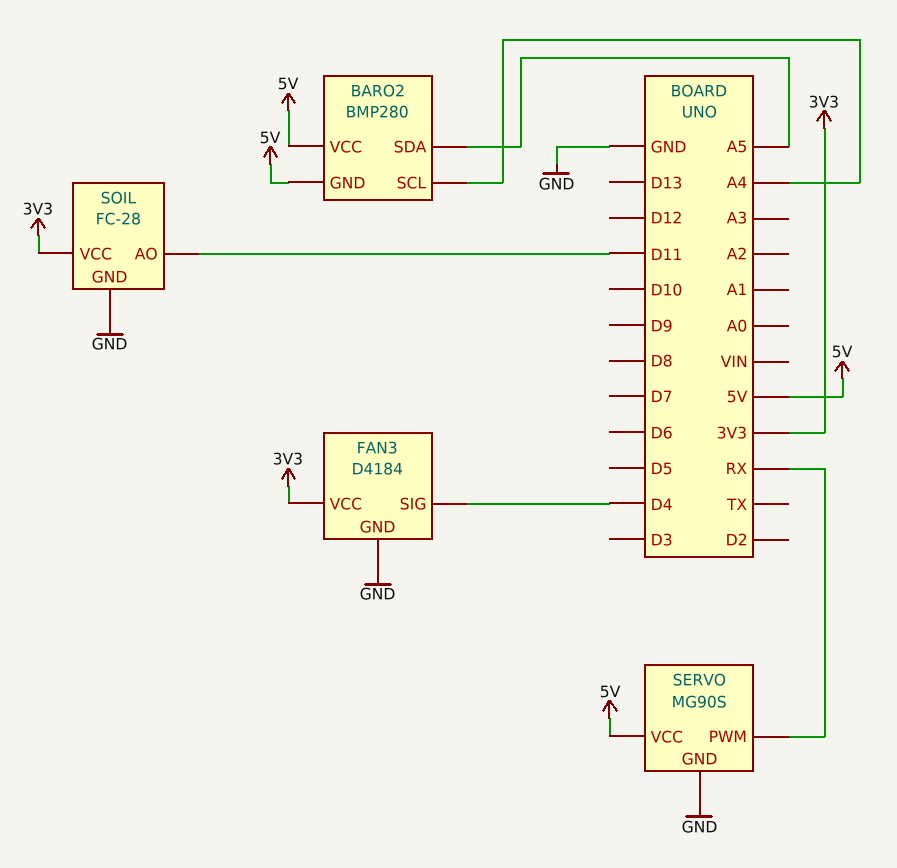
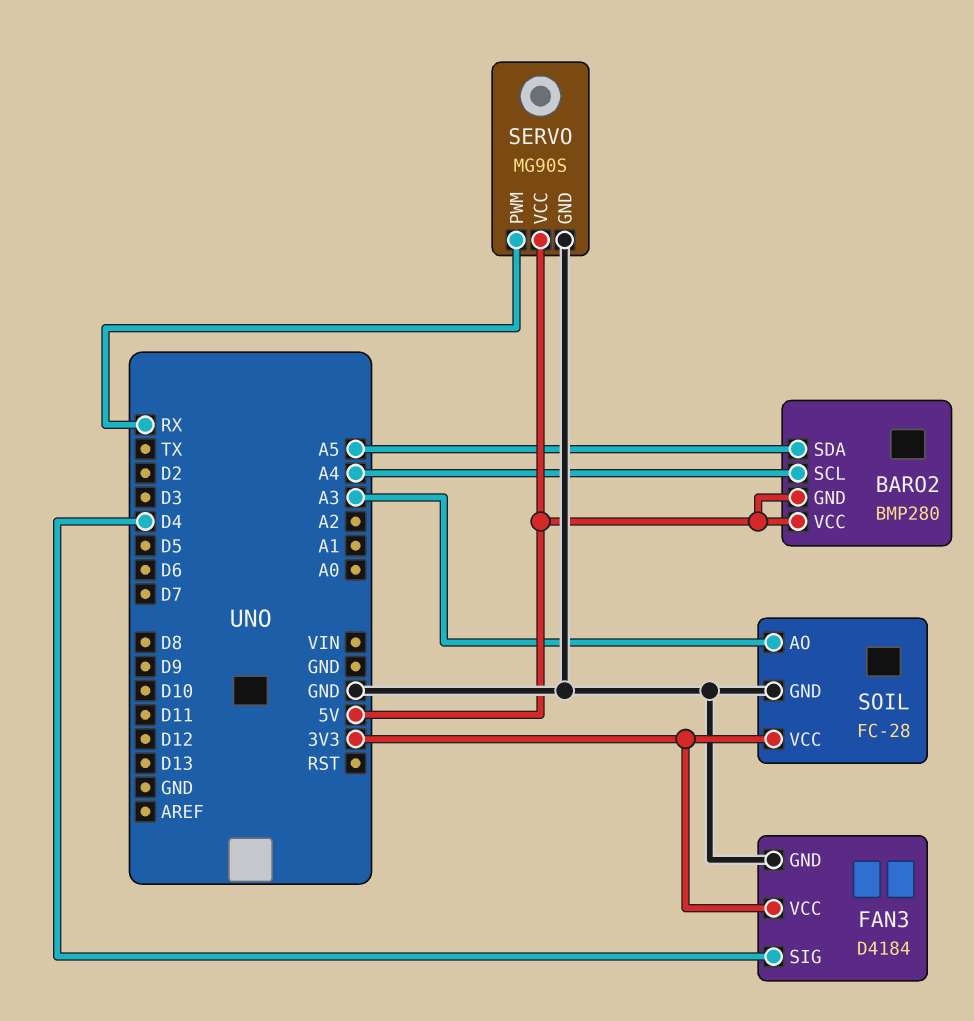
SOIL pin AO: D11 -> A3

